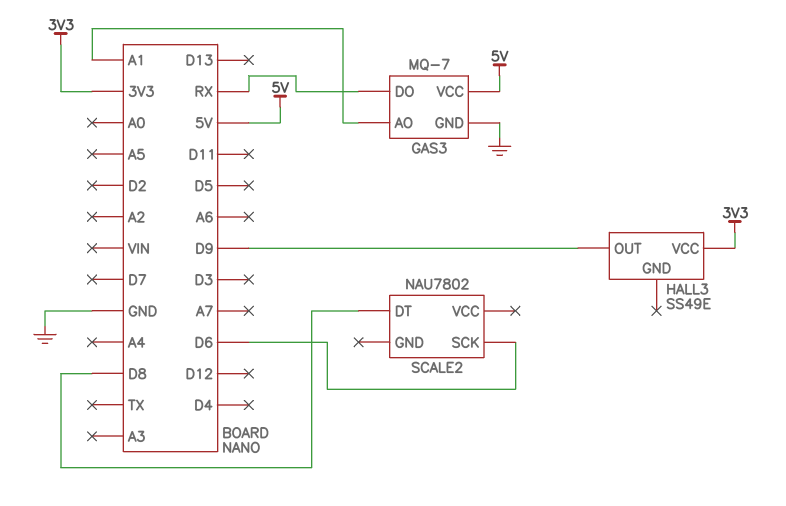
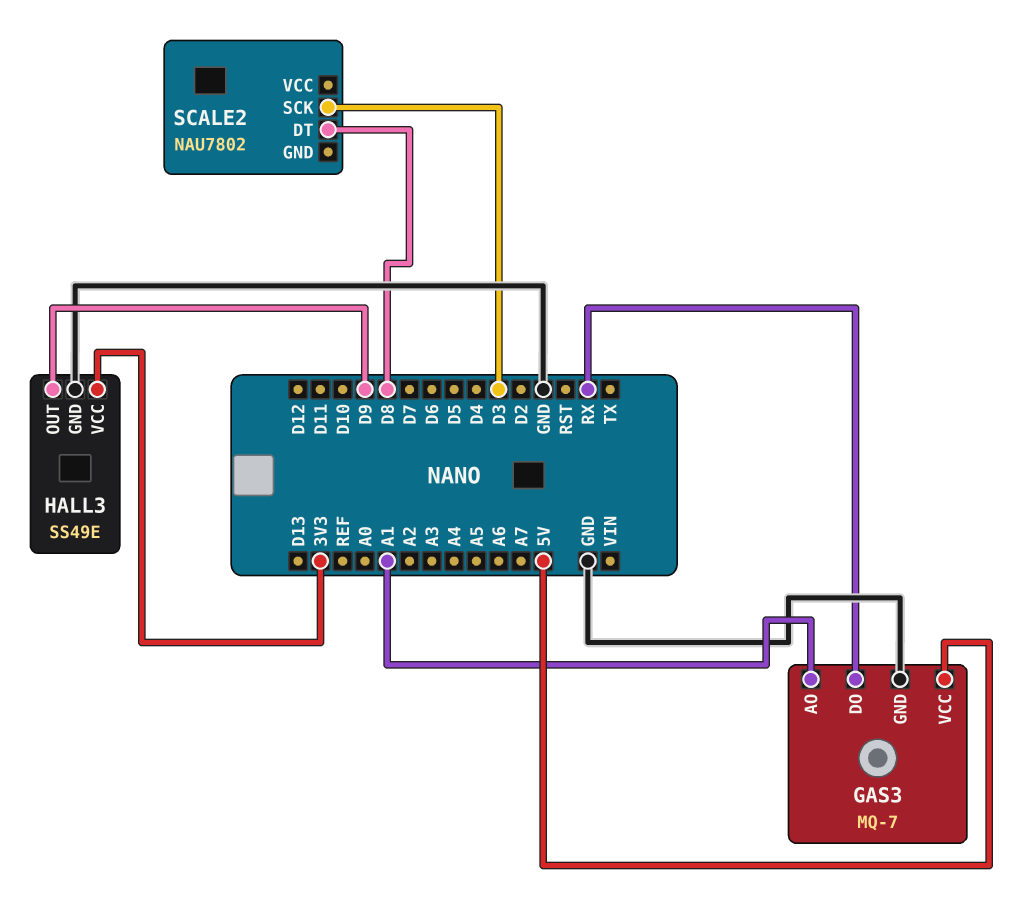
HALL3 pin GND: none -> GND
SCALE2 pin SCK: D6 -> D3

